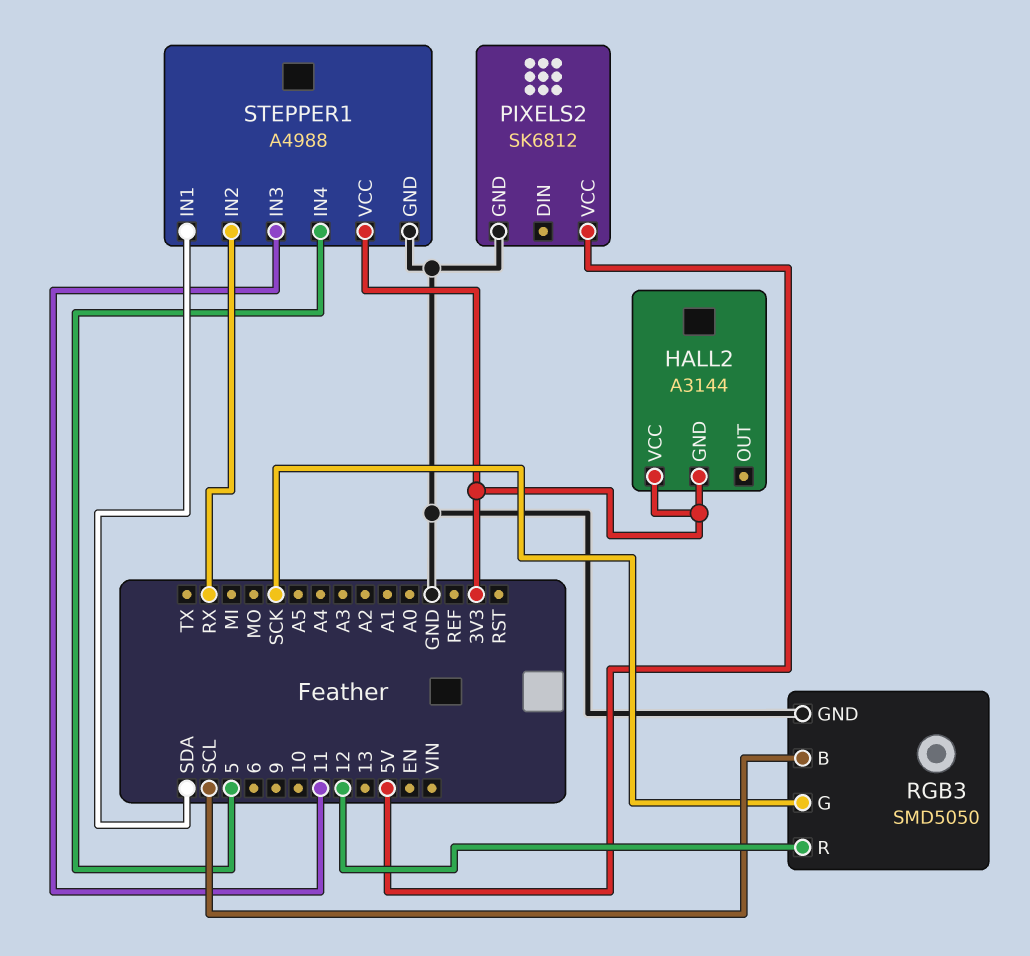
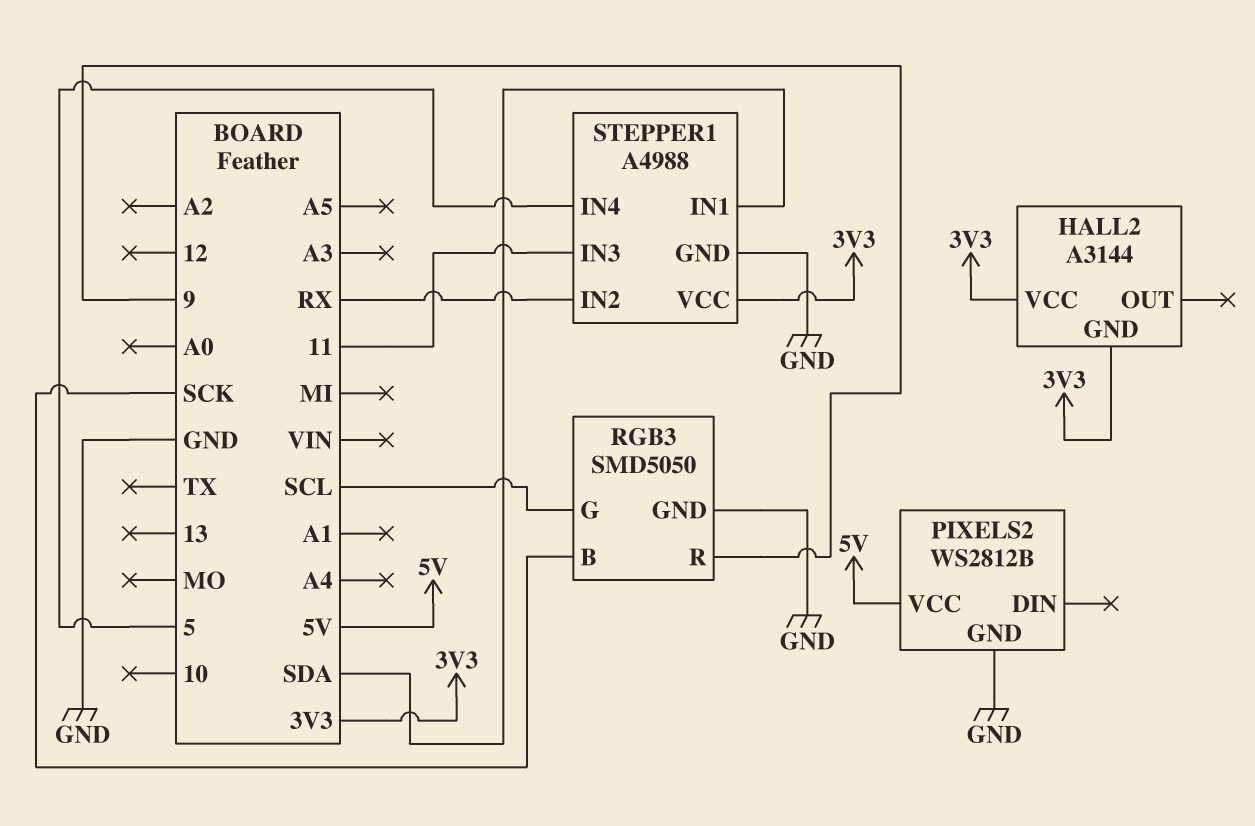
PIXELS2: SK6812 -> WS2812B
RGB3 pin B: SCL -> SCK
RGB3 pin G: SCK -> SCL
RGB3 pin R: 12 -> 9

